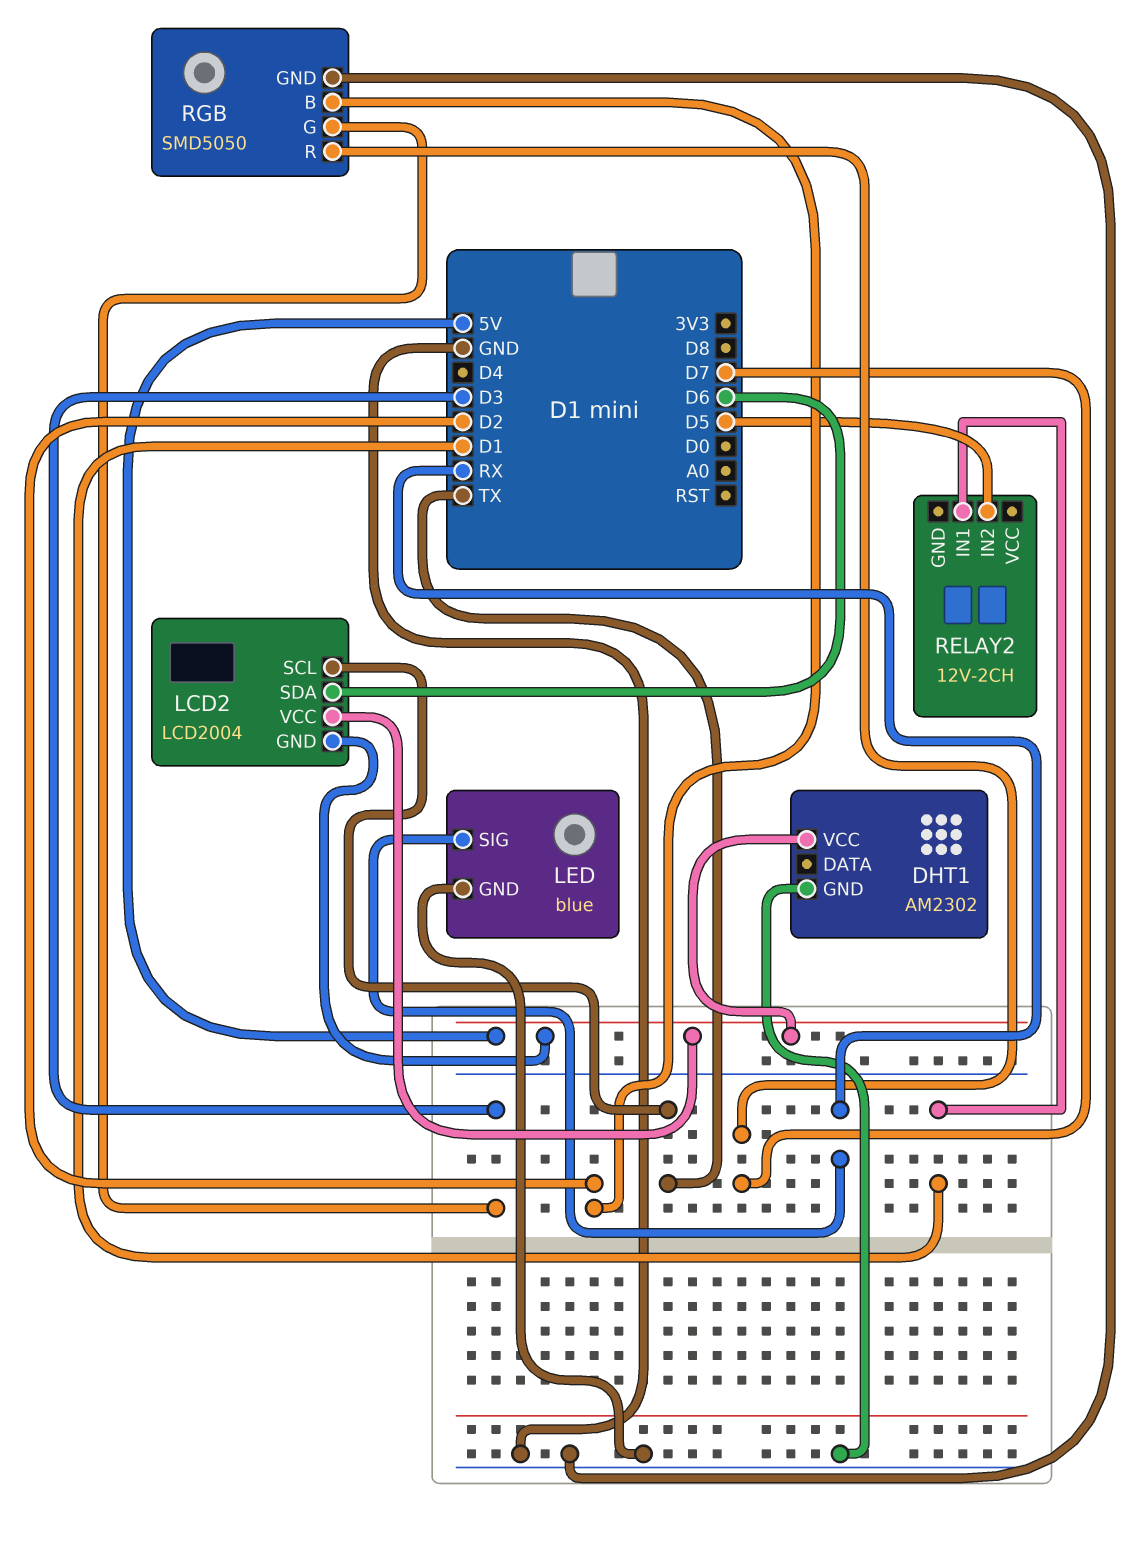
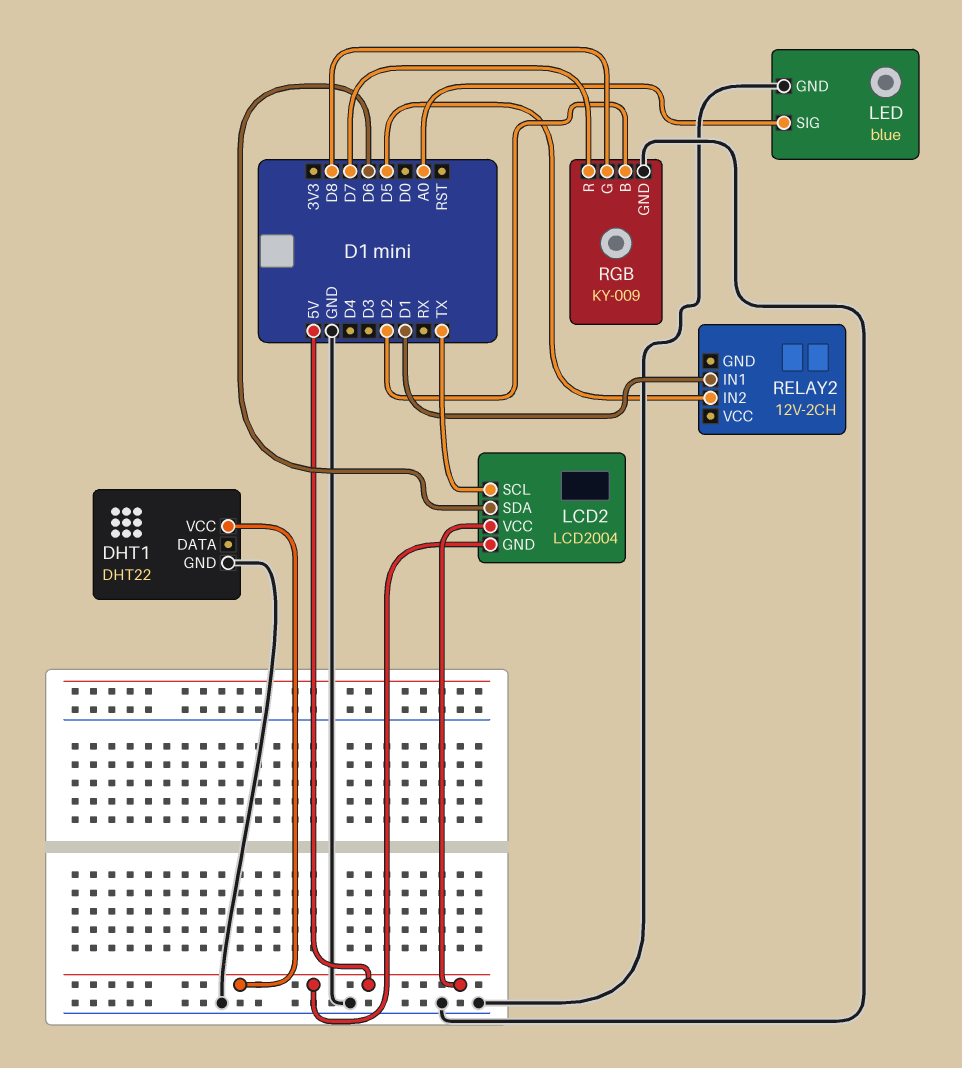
DHT1: AM2302 -> DHT22
LED pin SIG: RX -> A0
RGB: SMD5050 -> KY-009
RGB pin G: D3 -> D8

